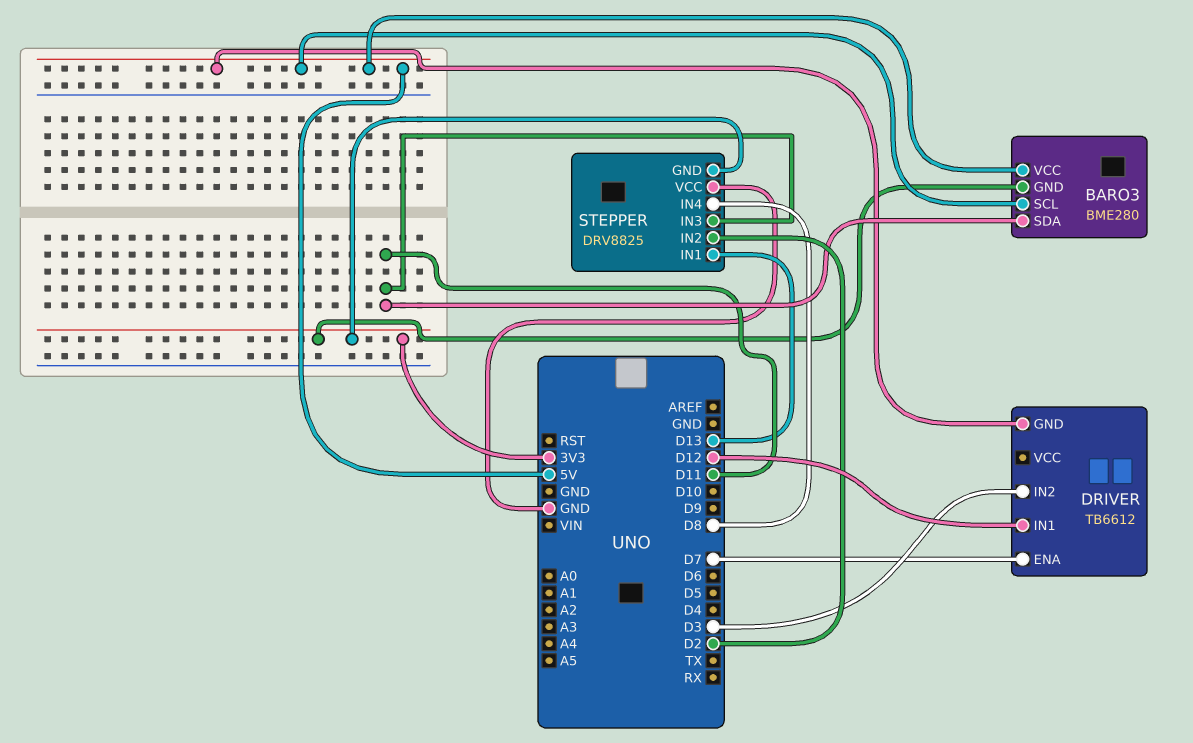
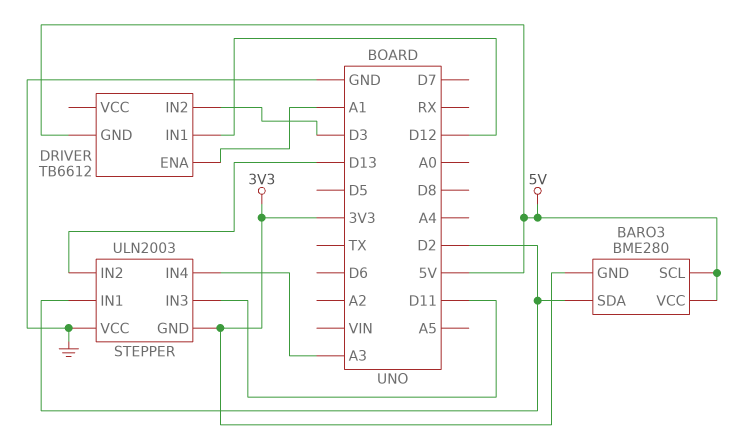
BARO3 pin SDA: D11 -> D2
DRIVER pin ENA: D7 -> A1
STEPPER: DRV8825 -> ULN2003
STEPPER pin IN1: D13 -> D2
STEPPER pin IN2: D2 -> D13
STEPPER pin IN4: D8 -> A3

